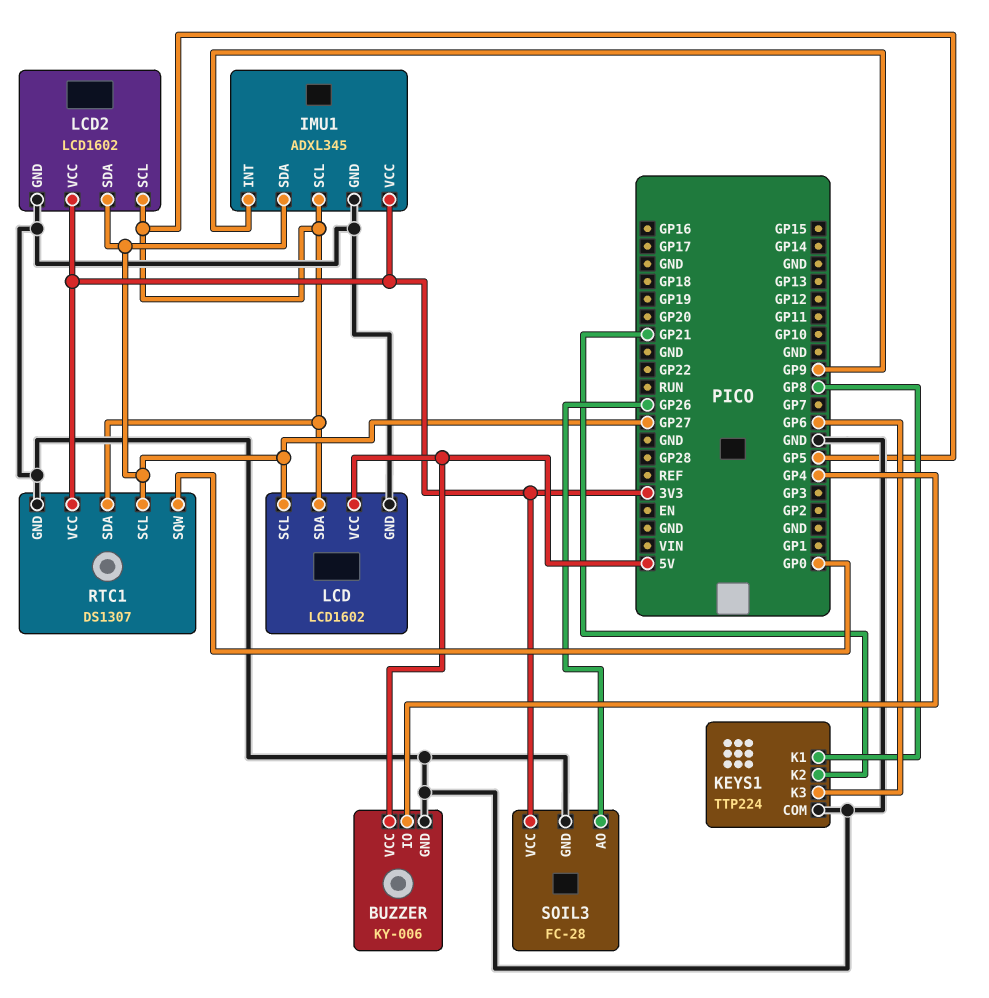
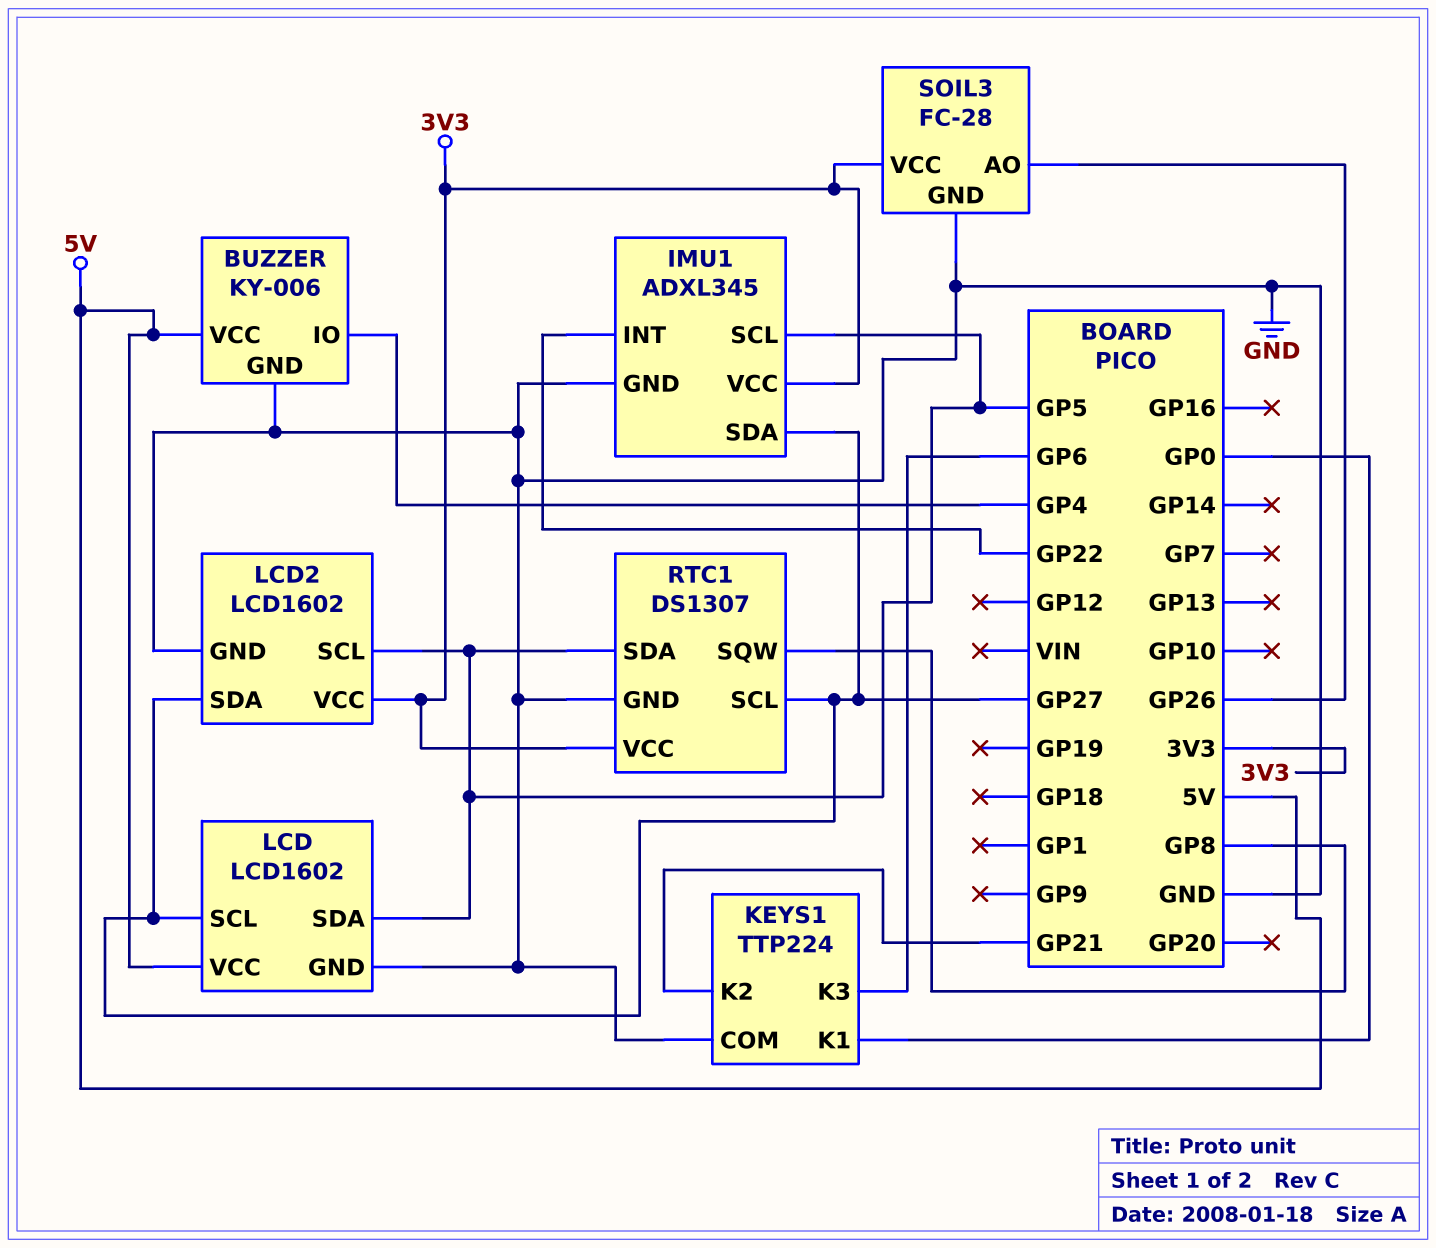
IMU1 pin INT: GP9 -> GP22
KEYS1 pin K1: GP8 -> GP0
RTC1 pin SQW: GP0 -> GP8

